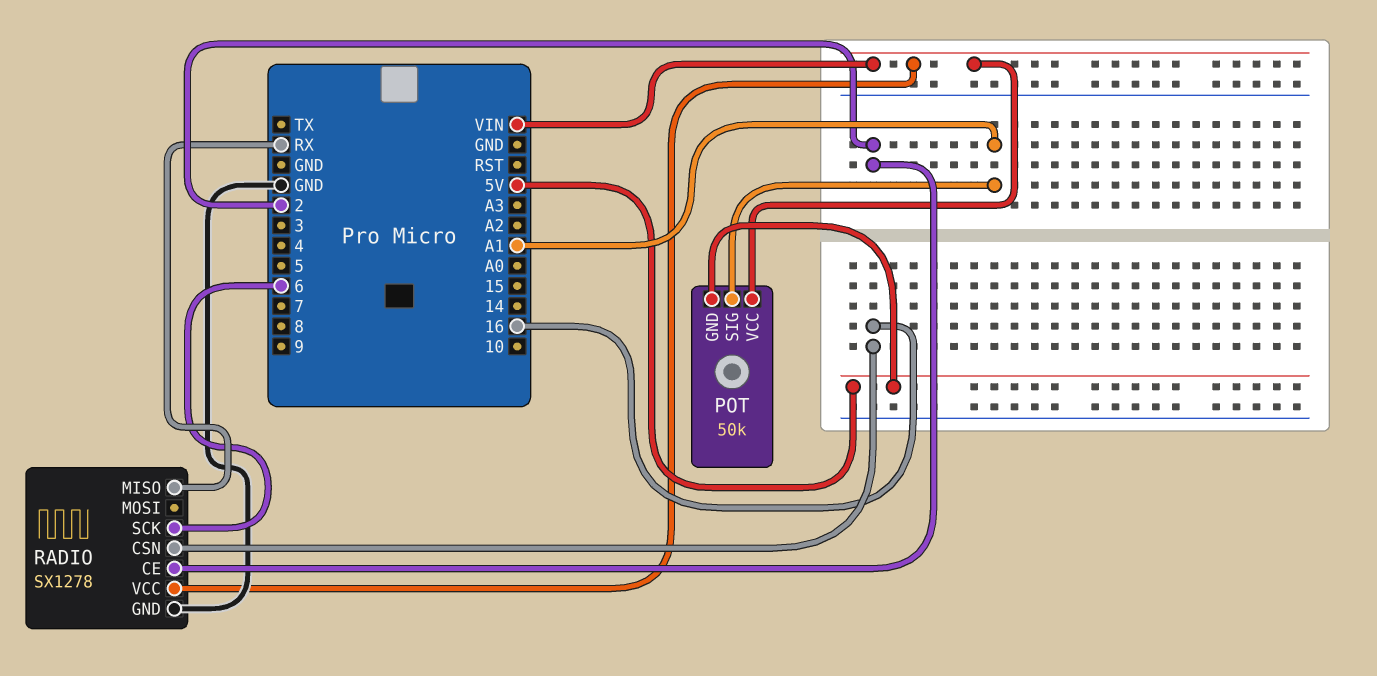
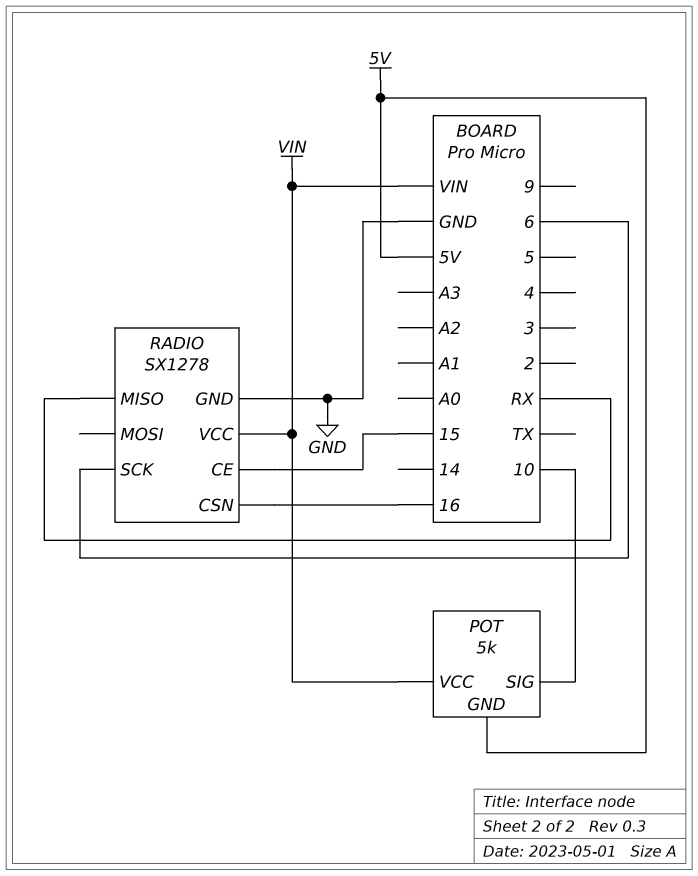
POT: 50k -> 5k
POT pin SIG: A1 -> 10
RADIO pin CE: 2 -> 15

